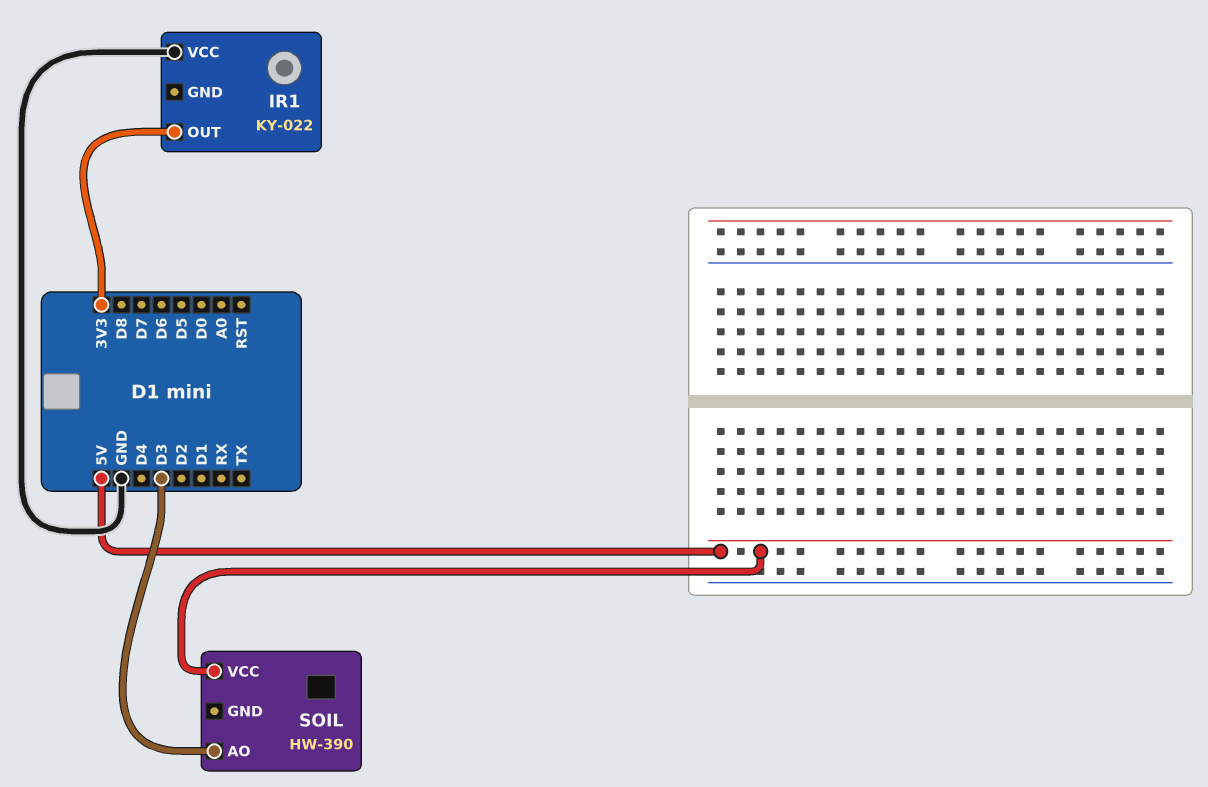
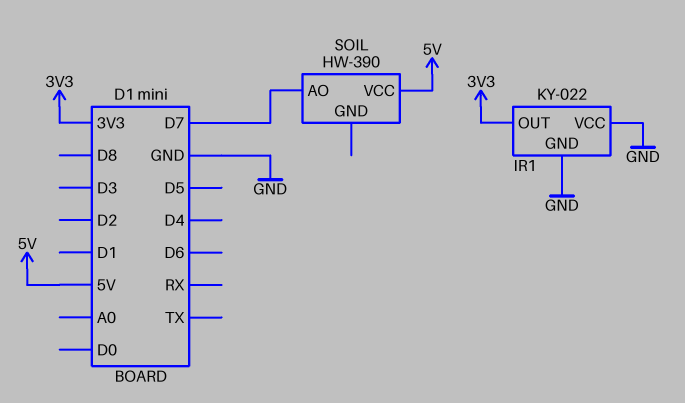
IR1 pin GND: none -> GND
SOIL pin AO: D3 -> D7

